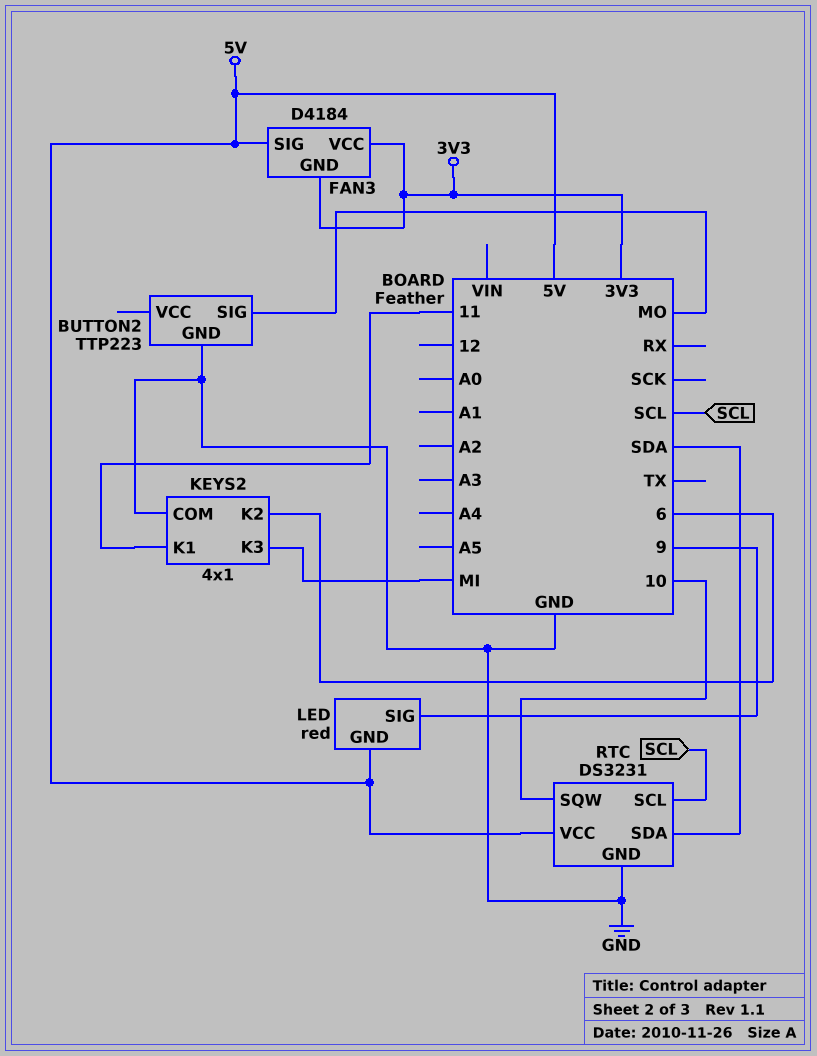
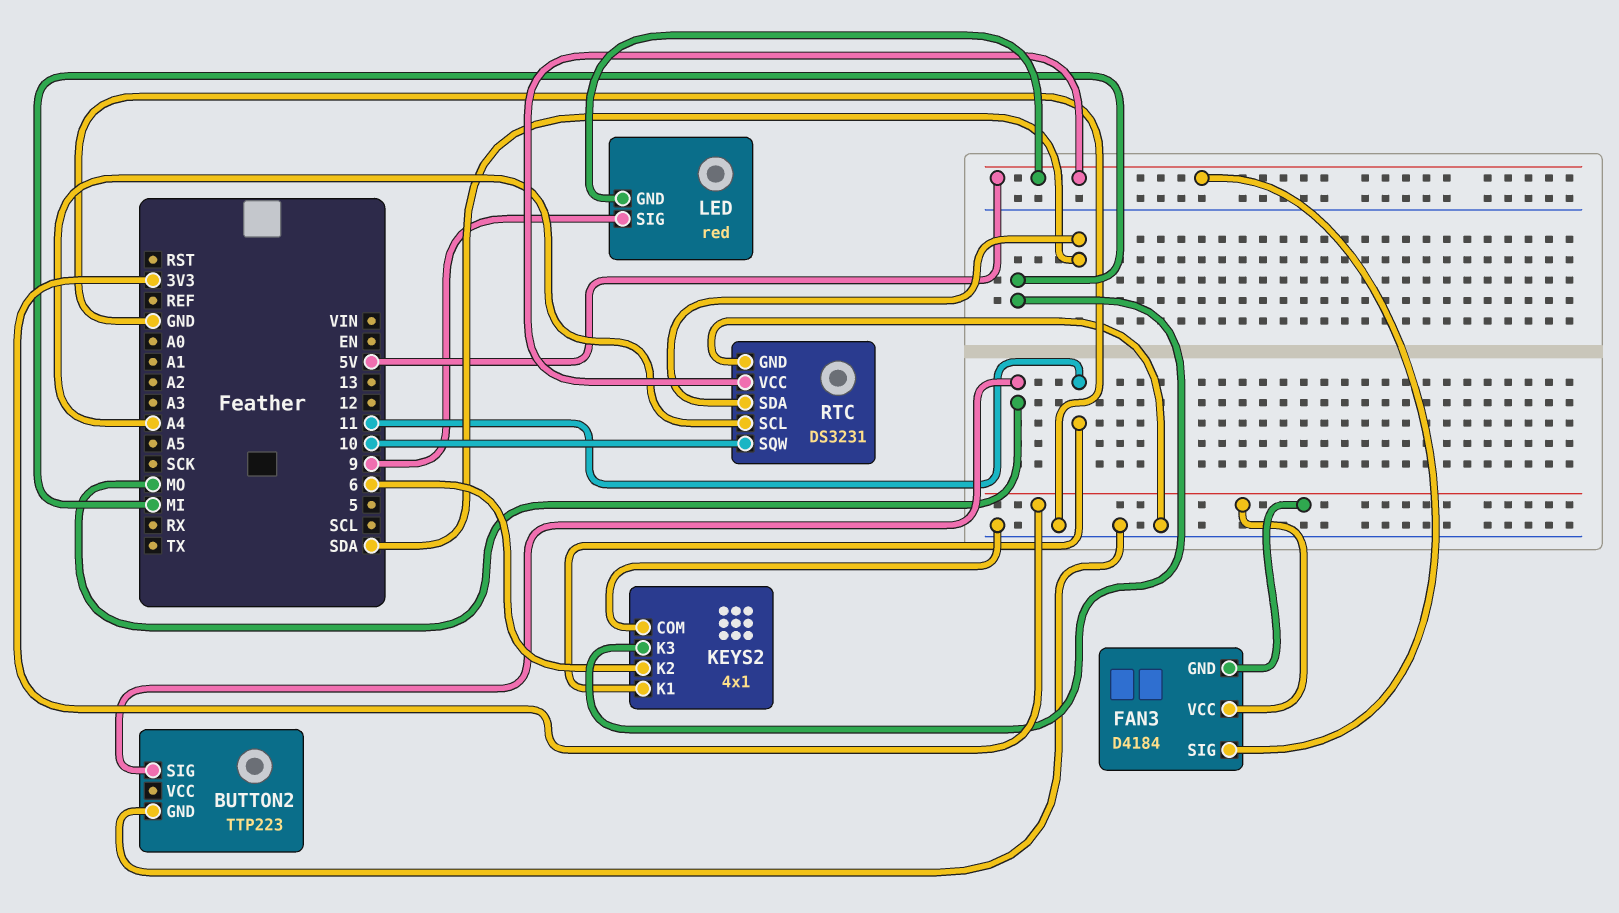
RTC pin SCL: SCL -> A4

